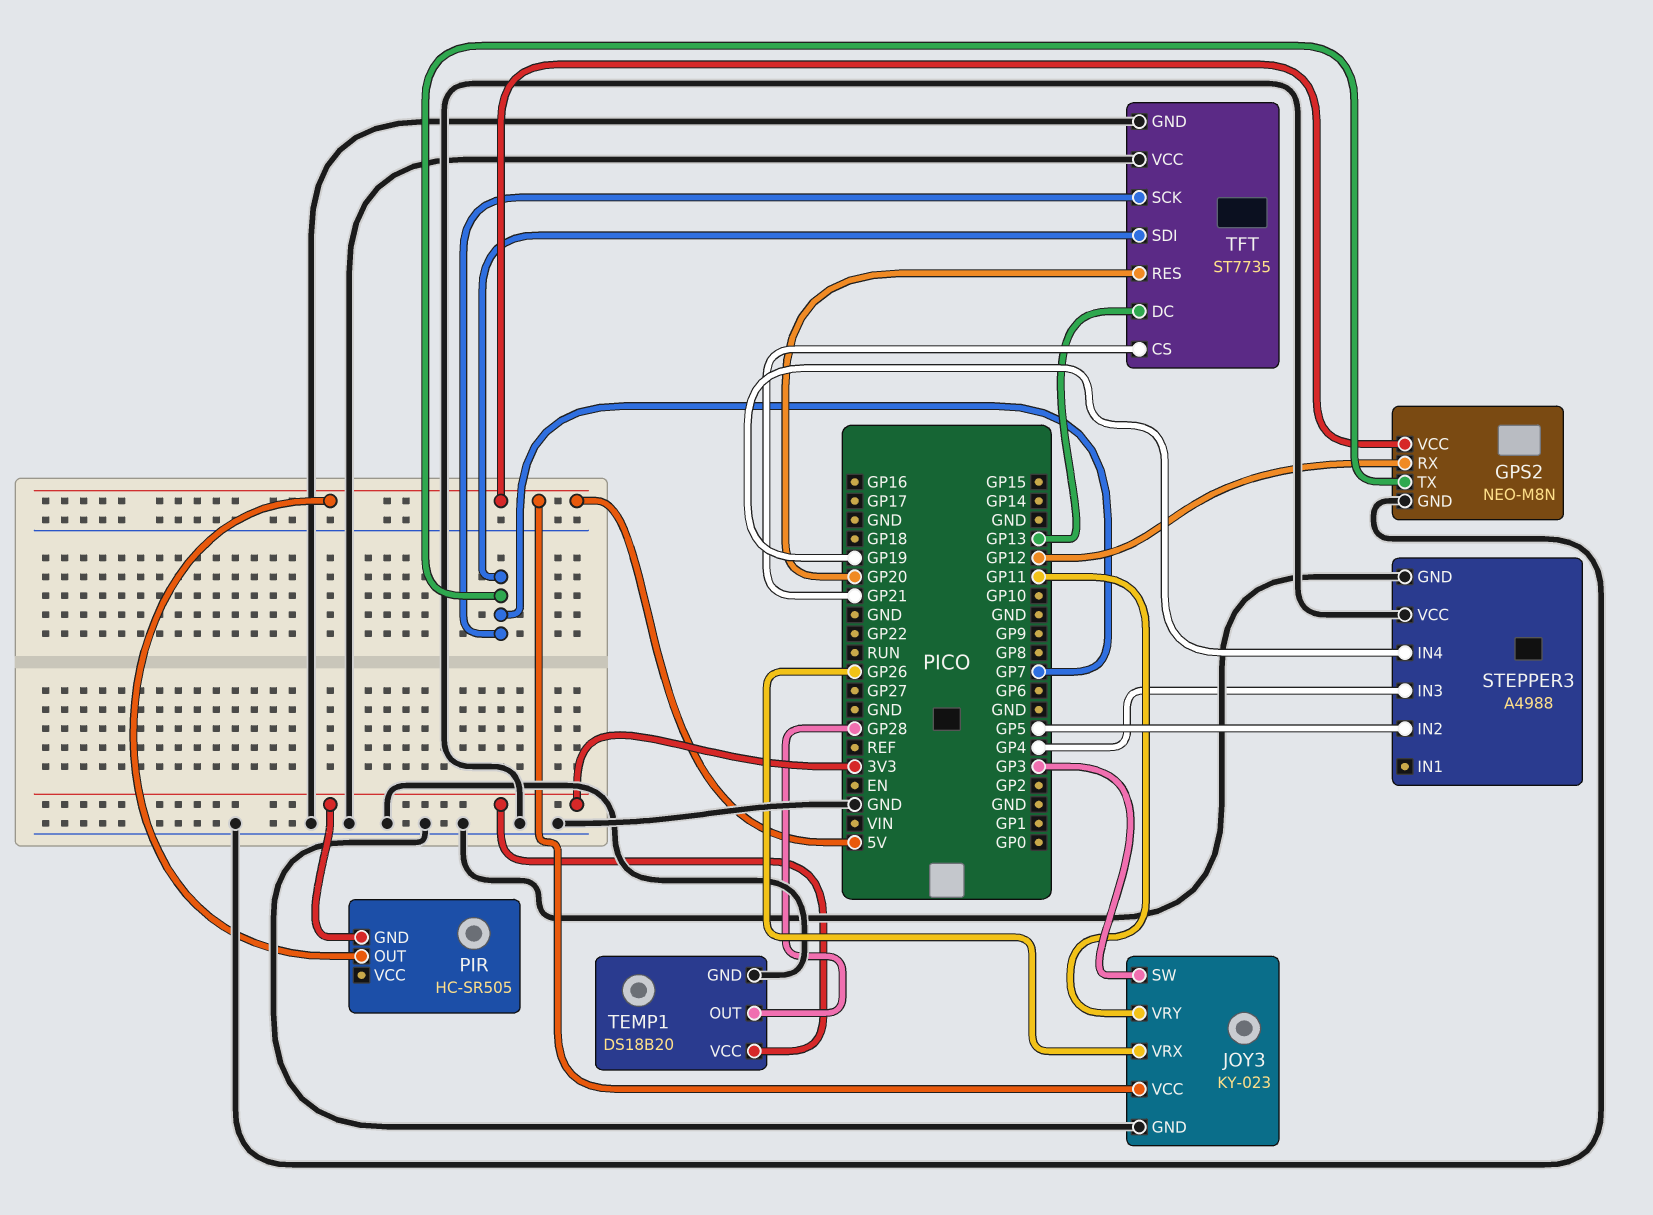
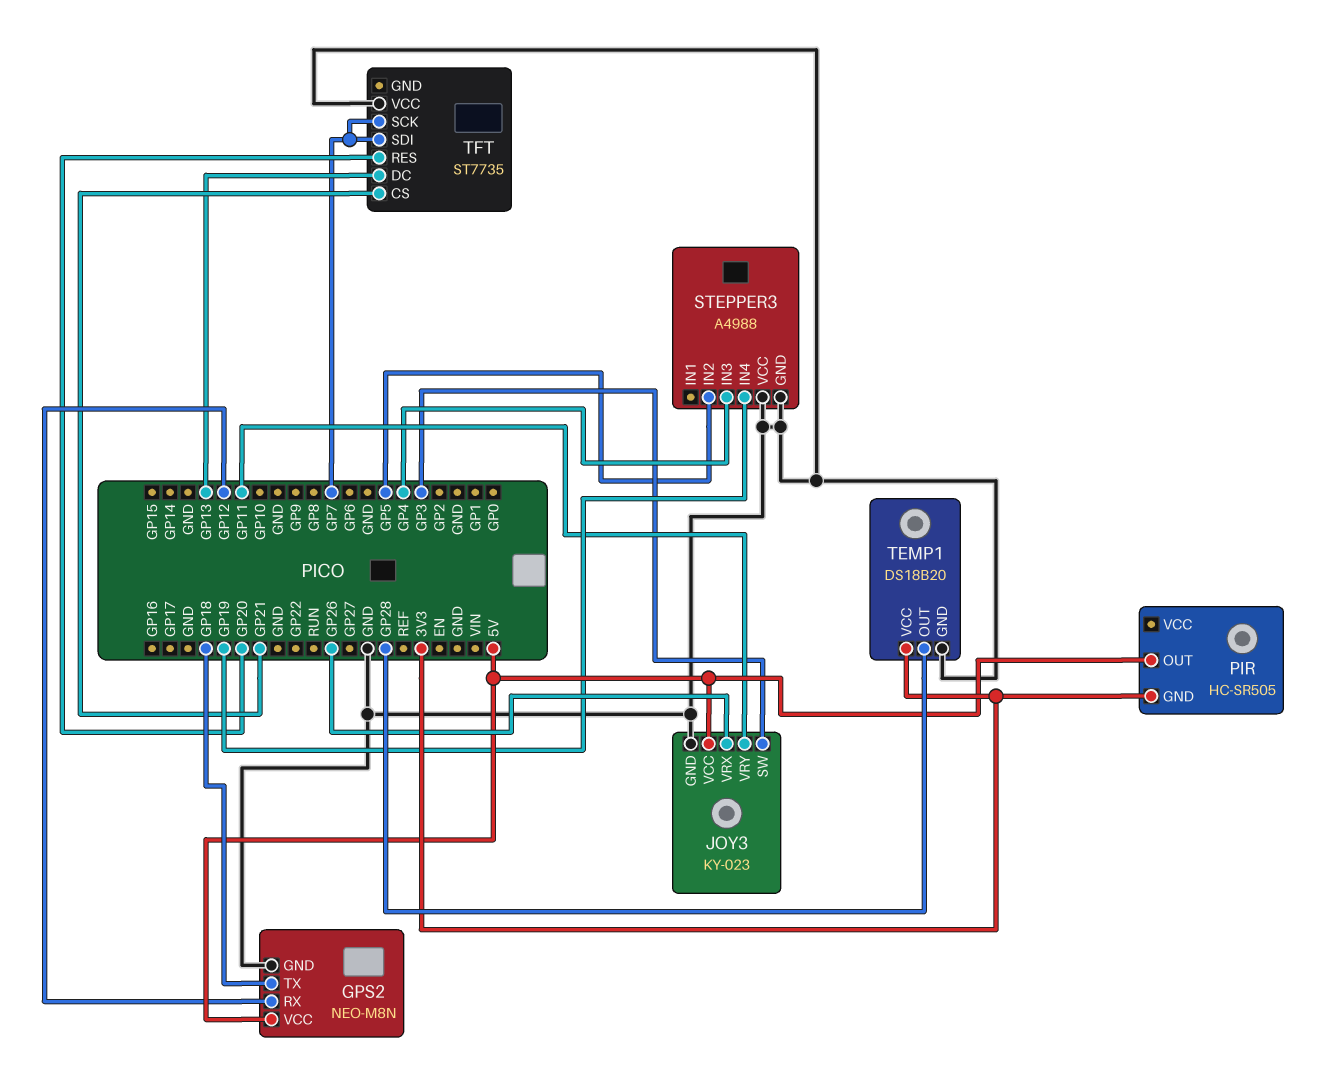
GPS2 pin TX: GP7 -> GP18
TFT pin GND: GND -> none

